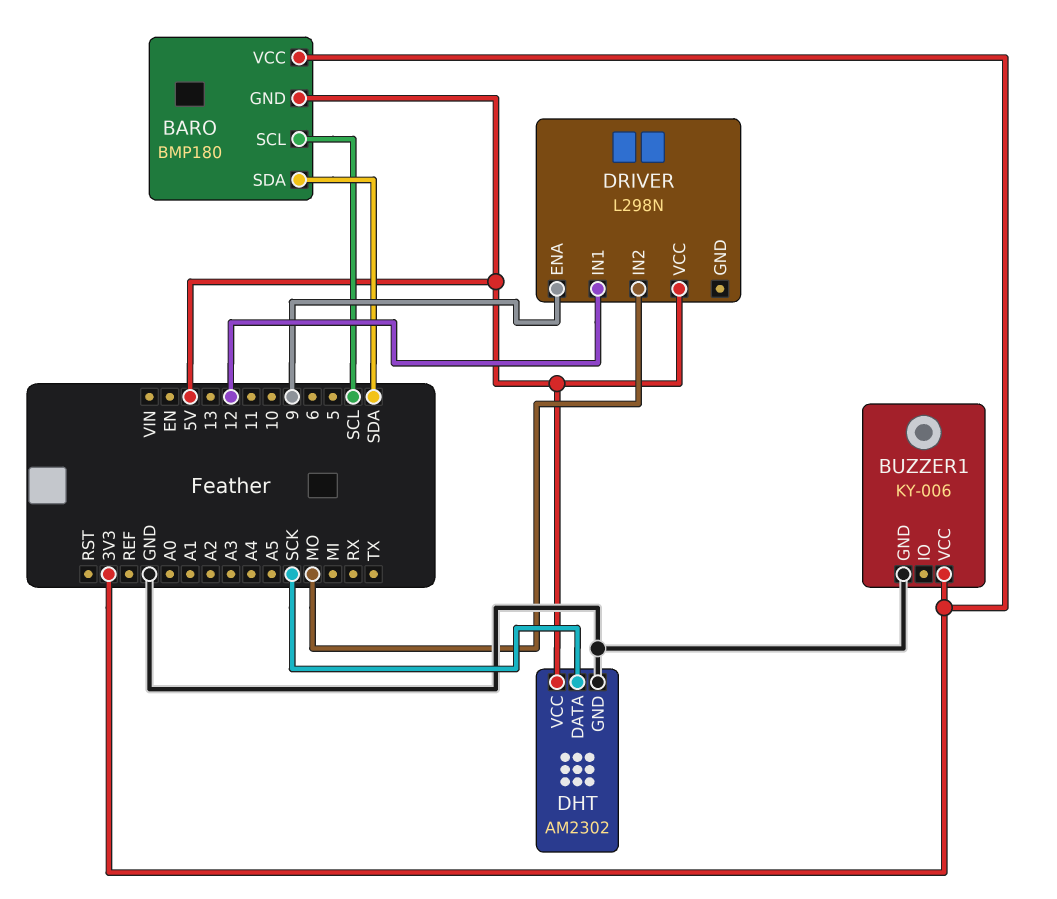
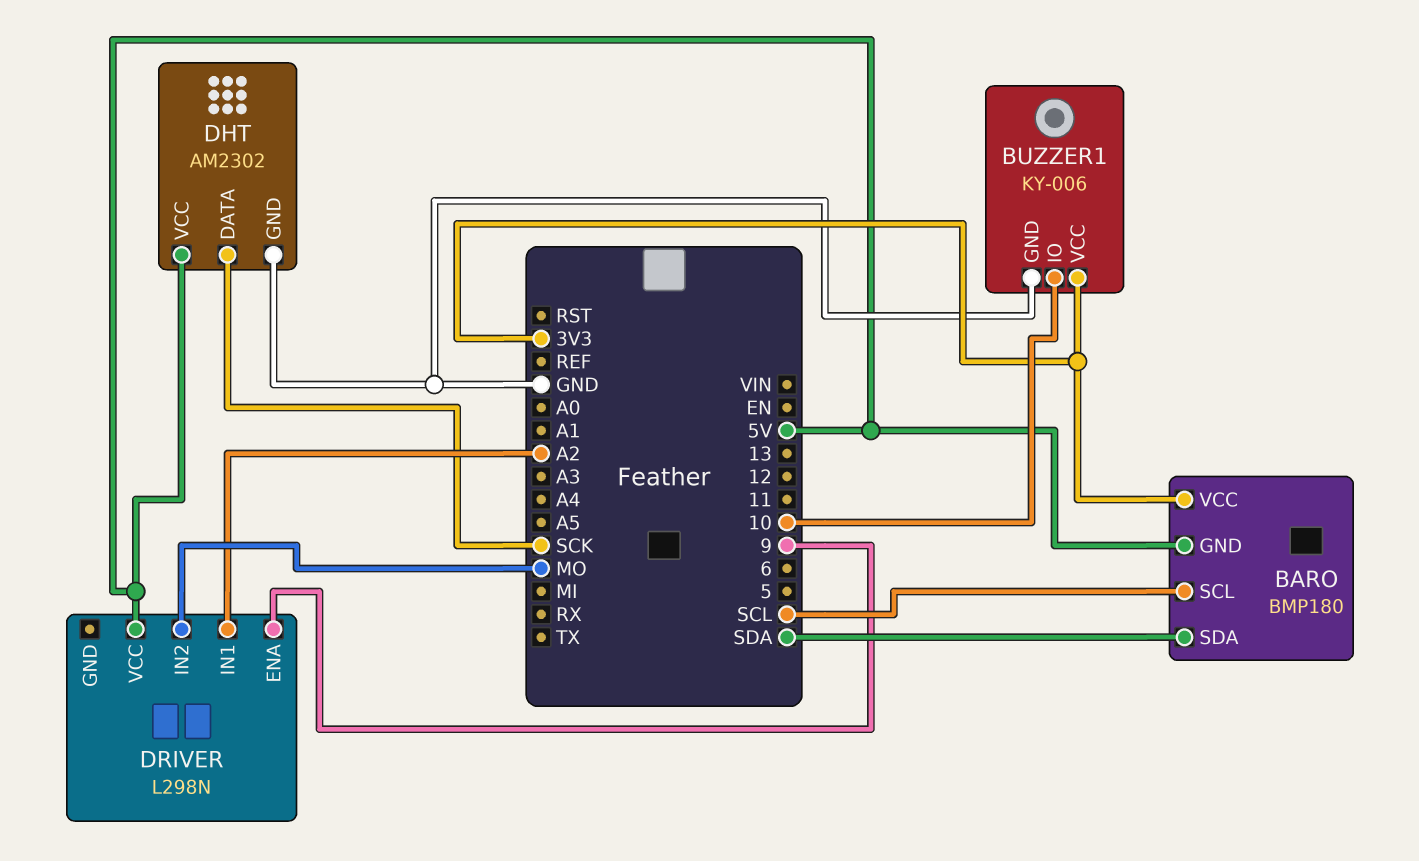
BUZZER1 pin IO: none -> 10
DRIVER pin IN1: 12 -> A2

